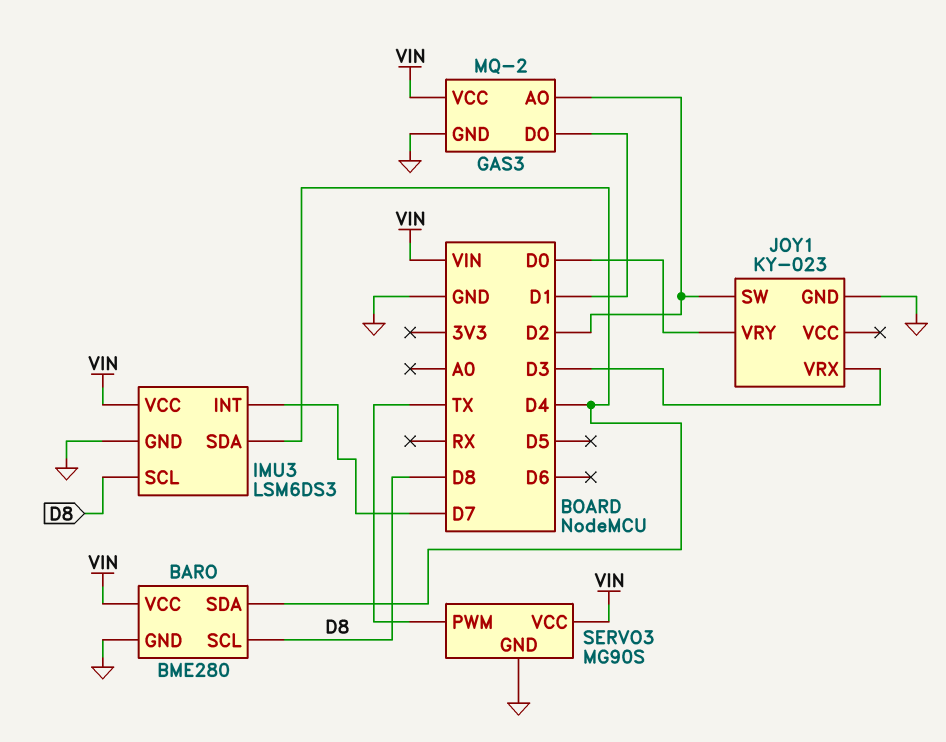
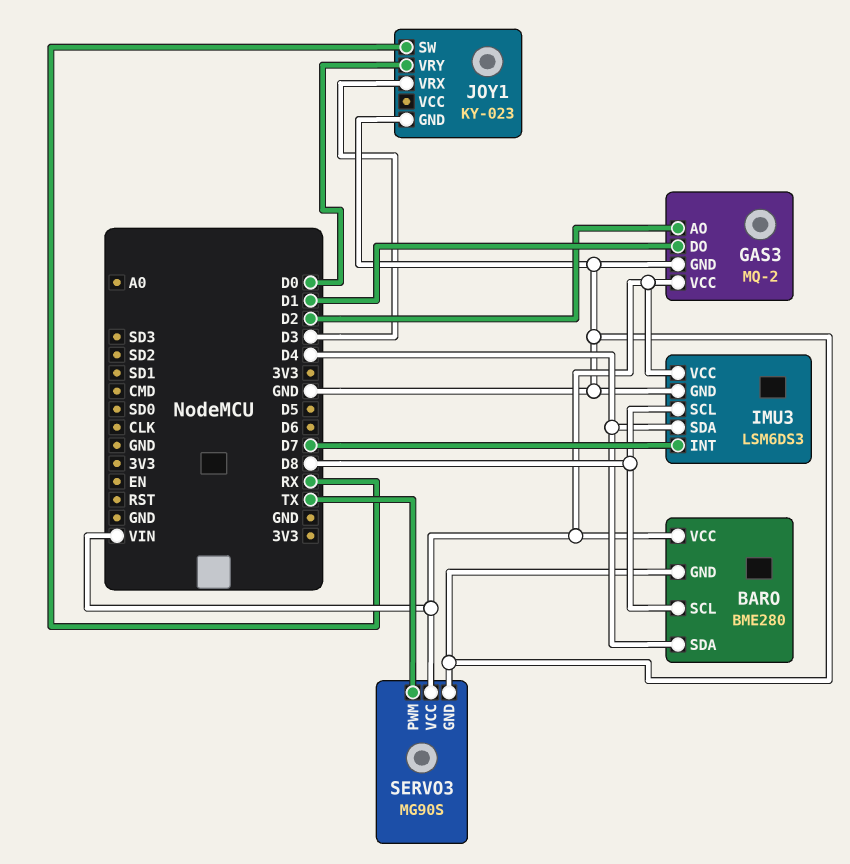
JOY1 pin SW: D2 -> RX

